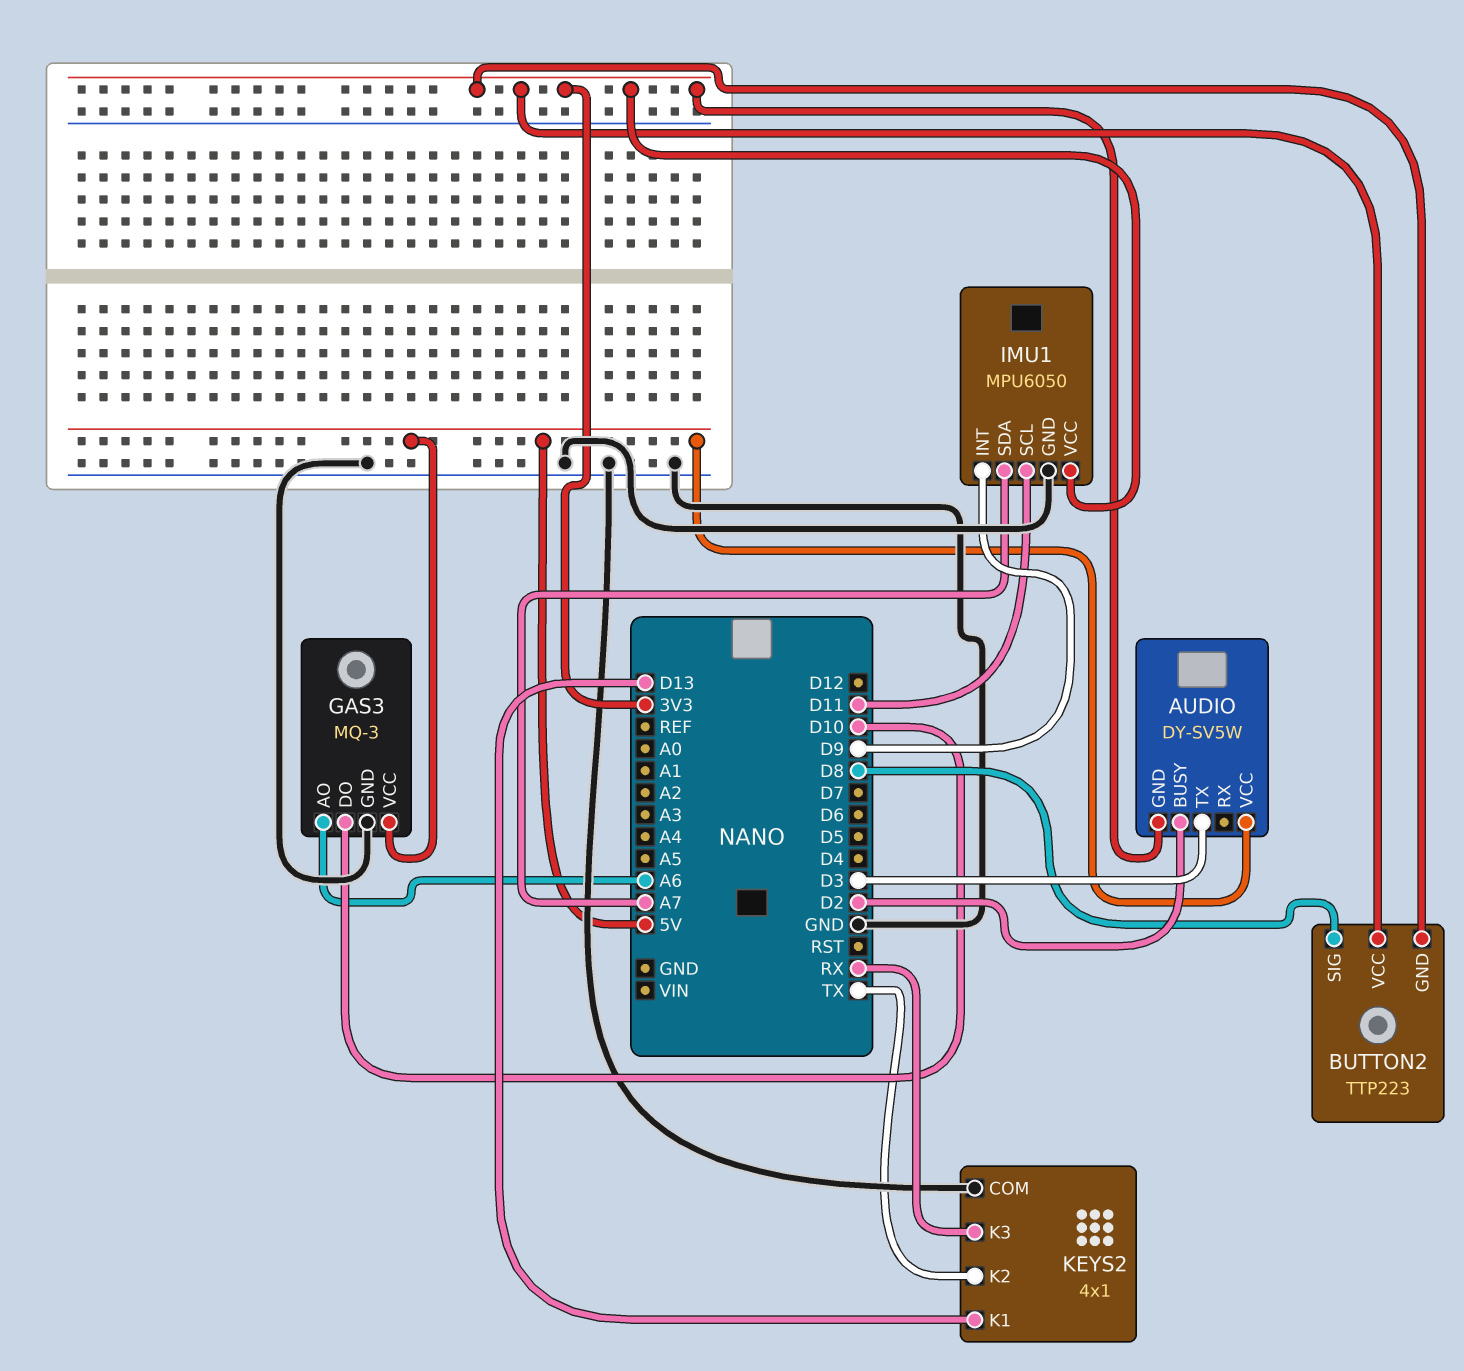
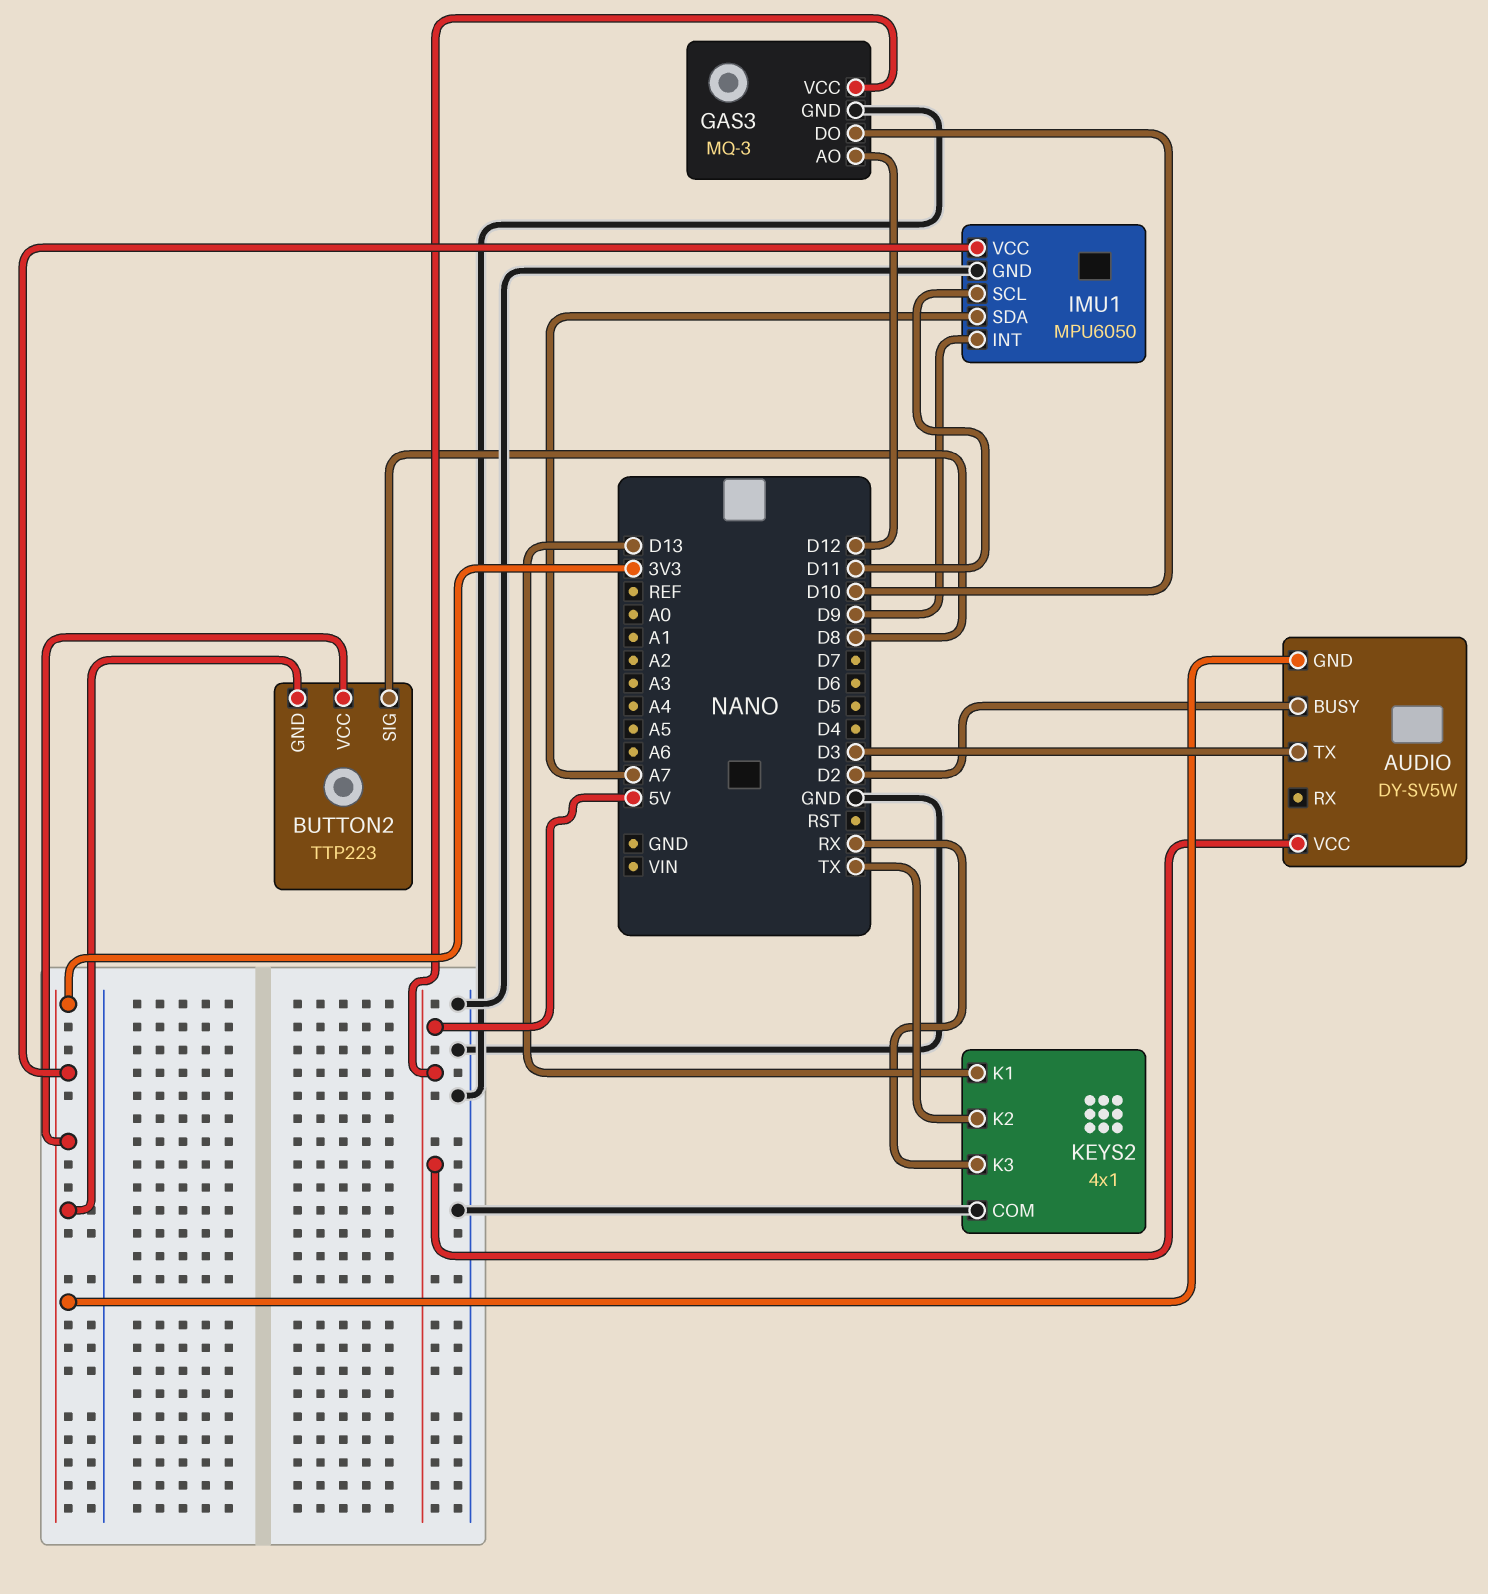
GAS3 pin AO: A6 -> D12

